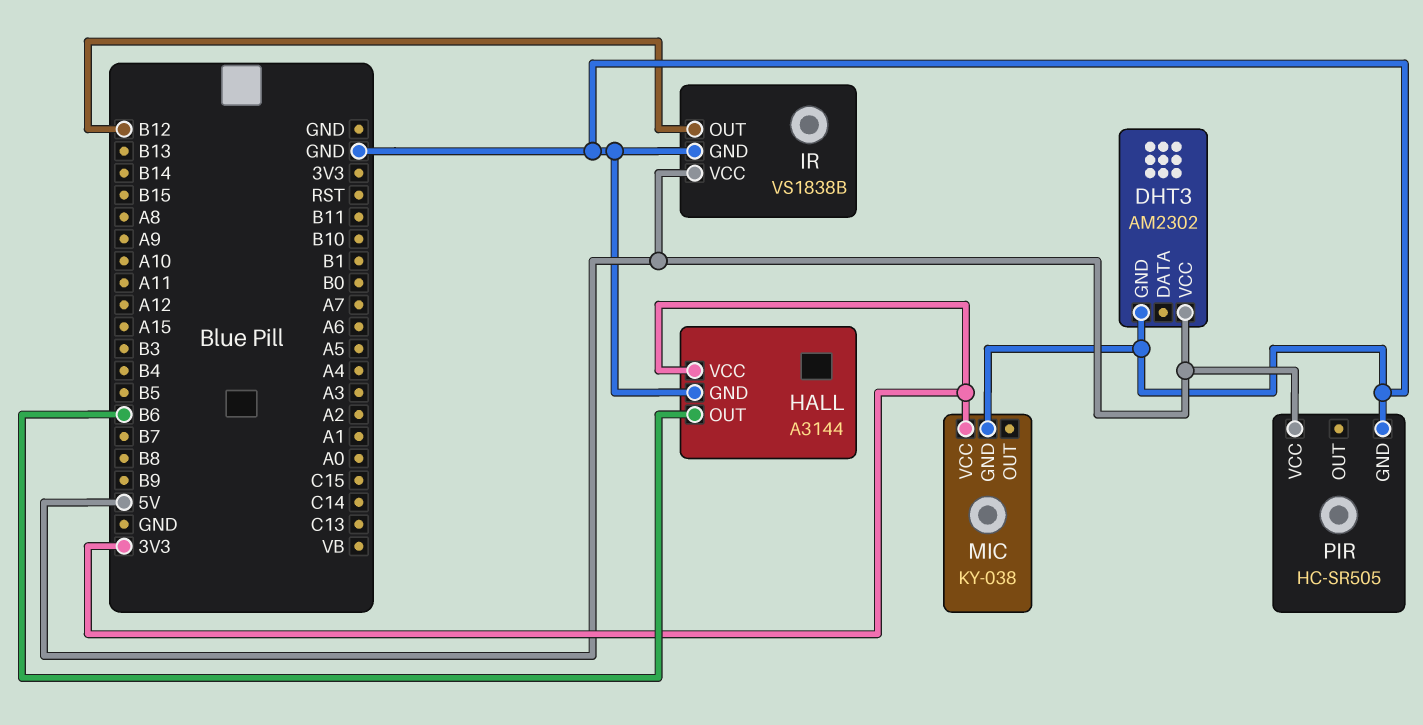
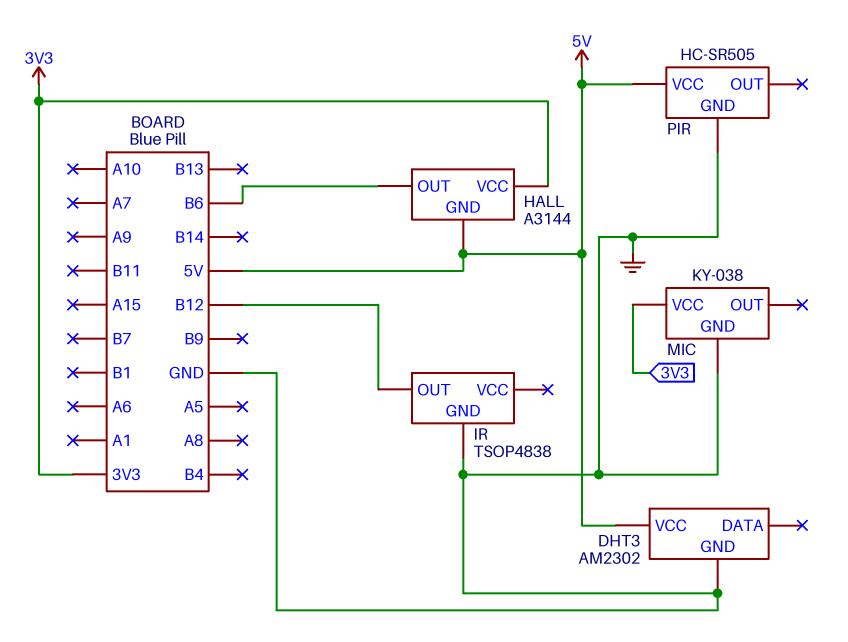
HALL pin GND: GND -> 5V
IR: VS1838B -> TSOP4838
IR pin VCC: 5V -> none

